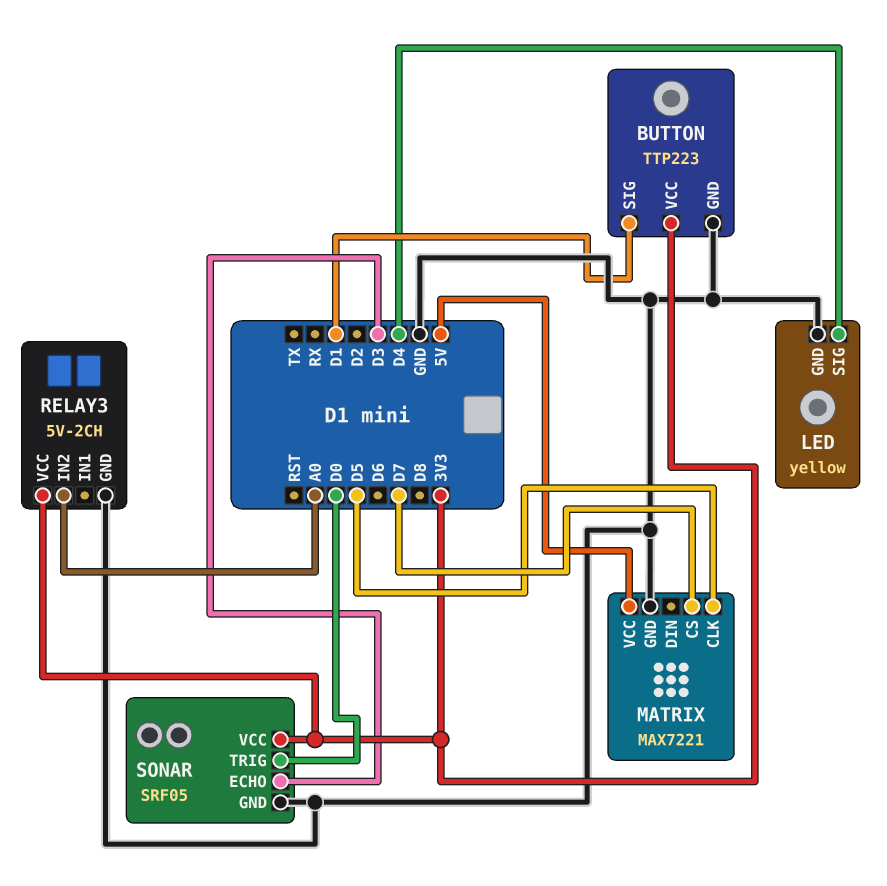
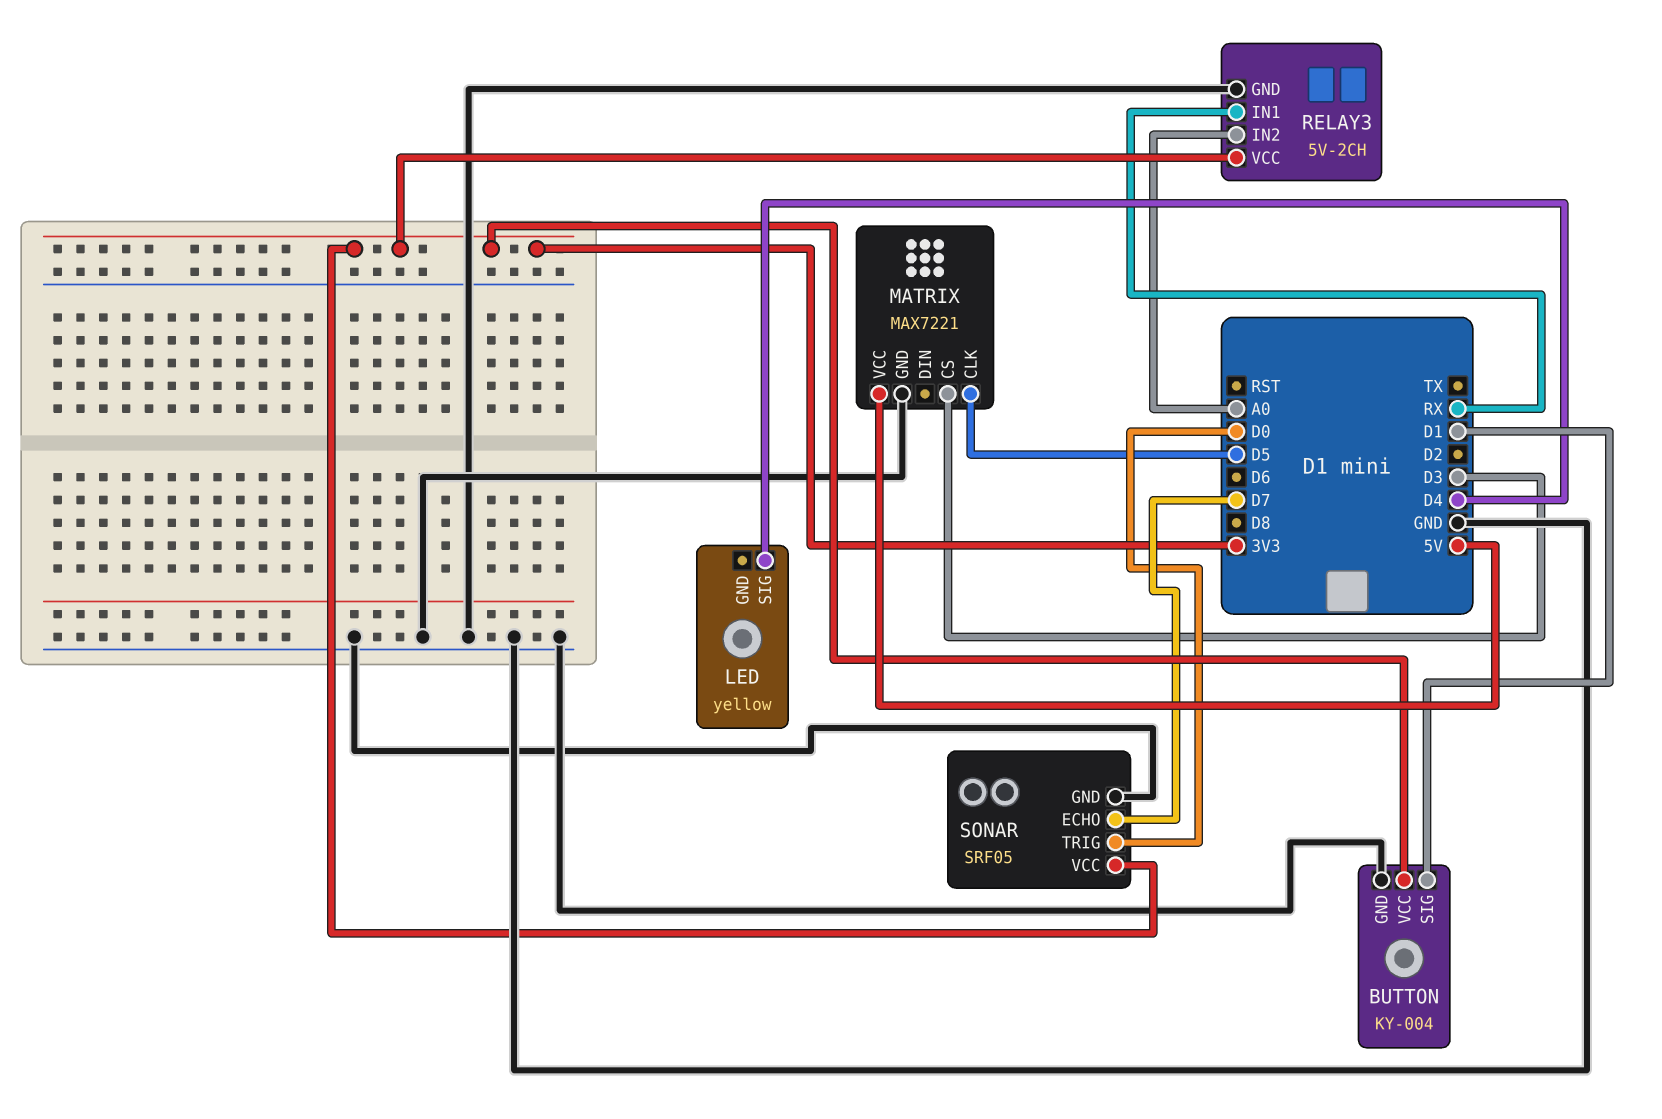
BUTTON: TTP223 -> KY-004
LED pin GND: GND -> none
MATRIX pin CS: D7 -> D3
RELAY3 pin IN1: none -> RX
SONAR pin ECHO: D3 -> D7

